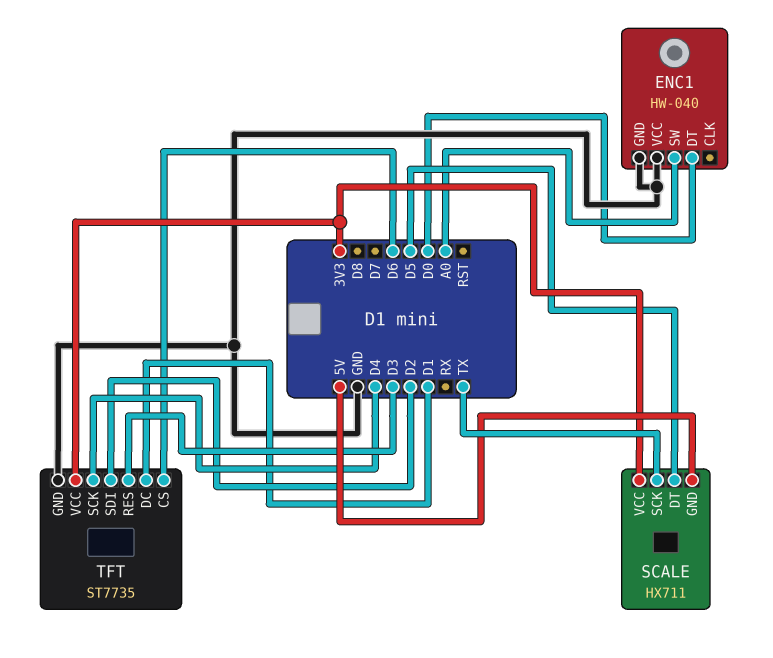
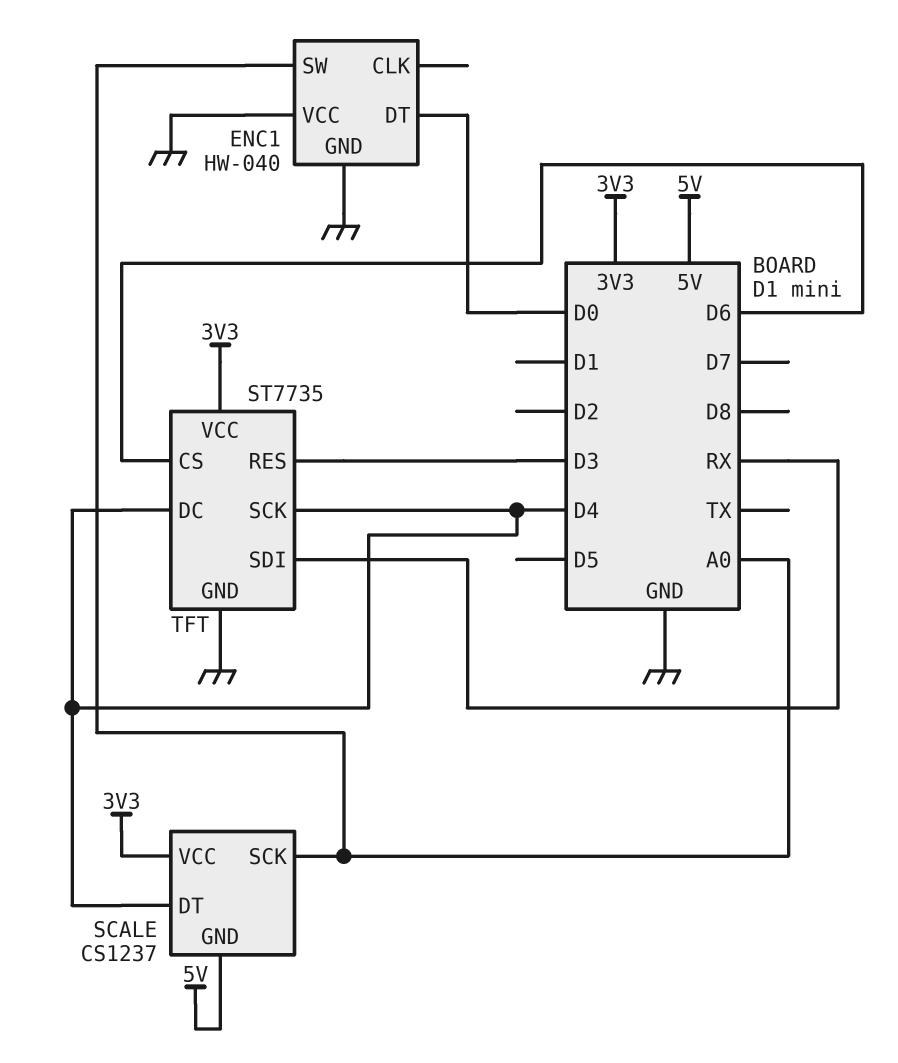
SCALE: HX711 -> CS1237
SCALE pin DT: D5 -> D4
SCALE pin SCK: TX -> A0
TFT pin DC: D1 -> D4
TFT pin SDI: D2 -> RX

